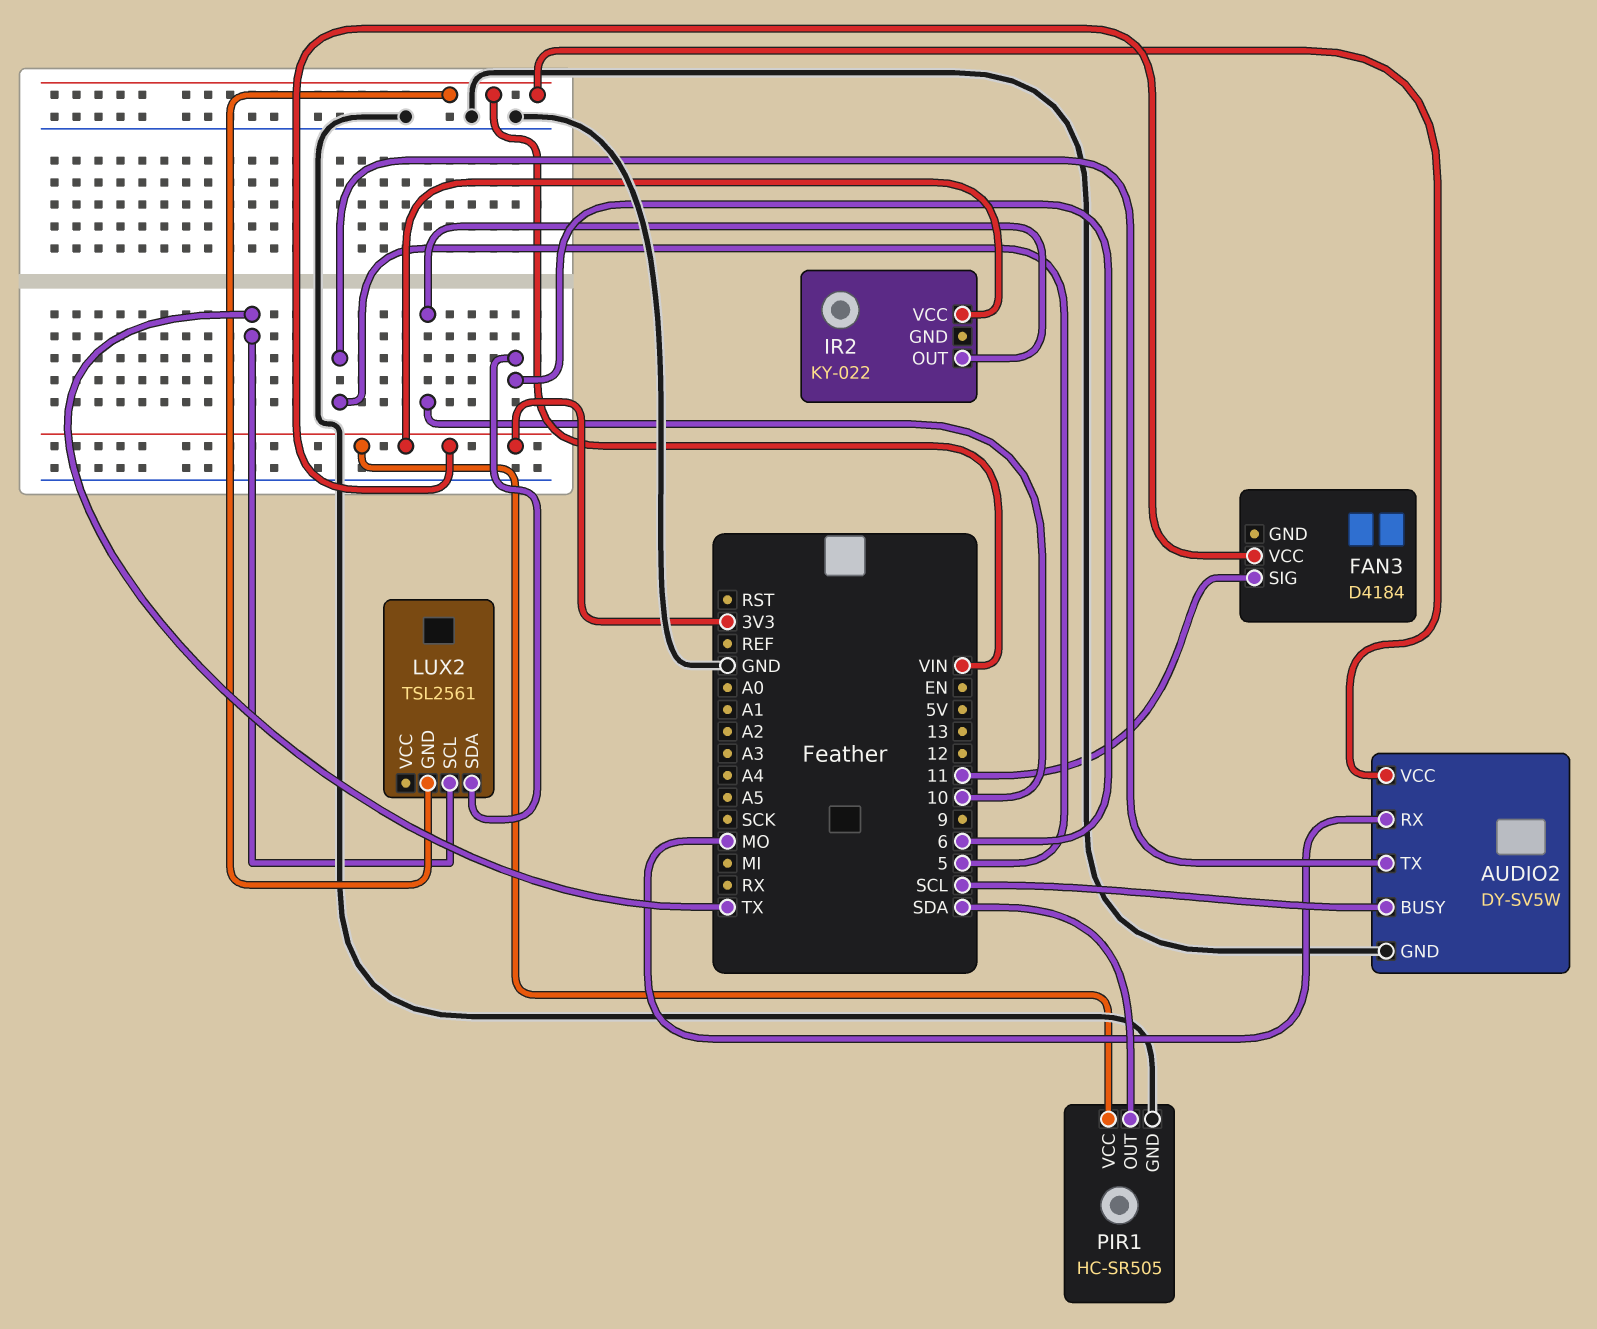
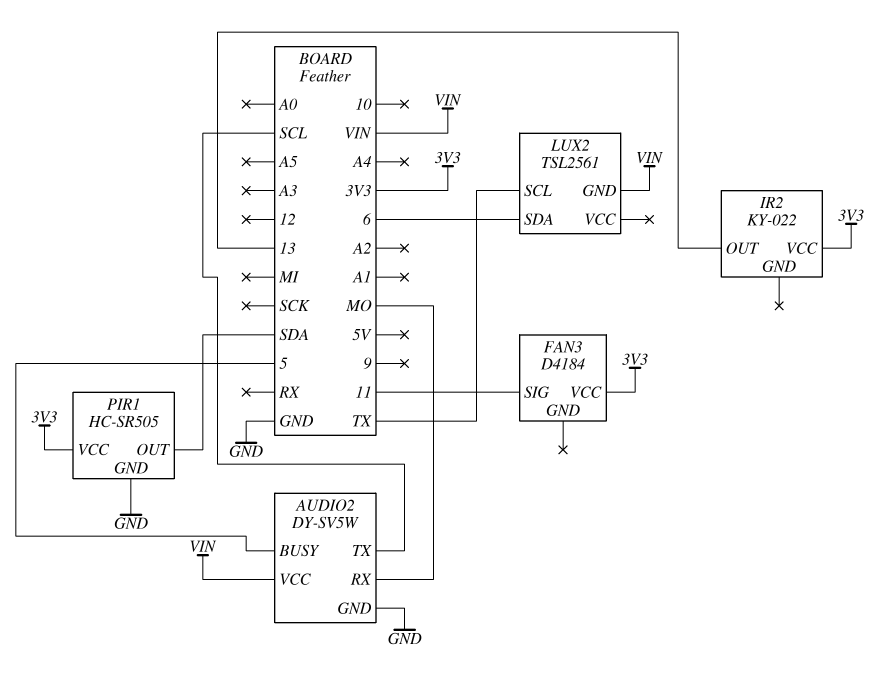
AUDIO2 pin BUSY: SCL -> 5
AUDIO2 pin TX: 5 -> SCL
IR2 pin OUT: 10 -> 13

